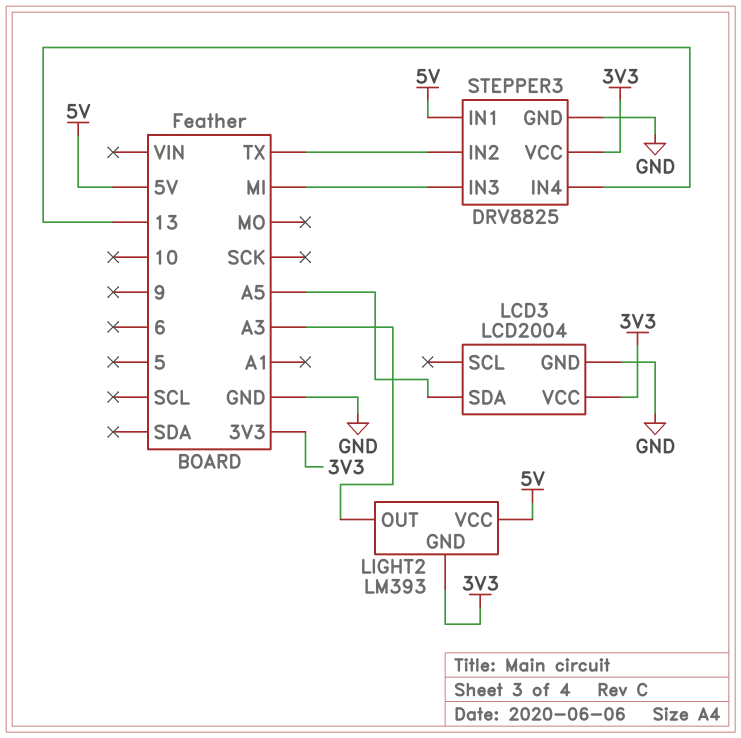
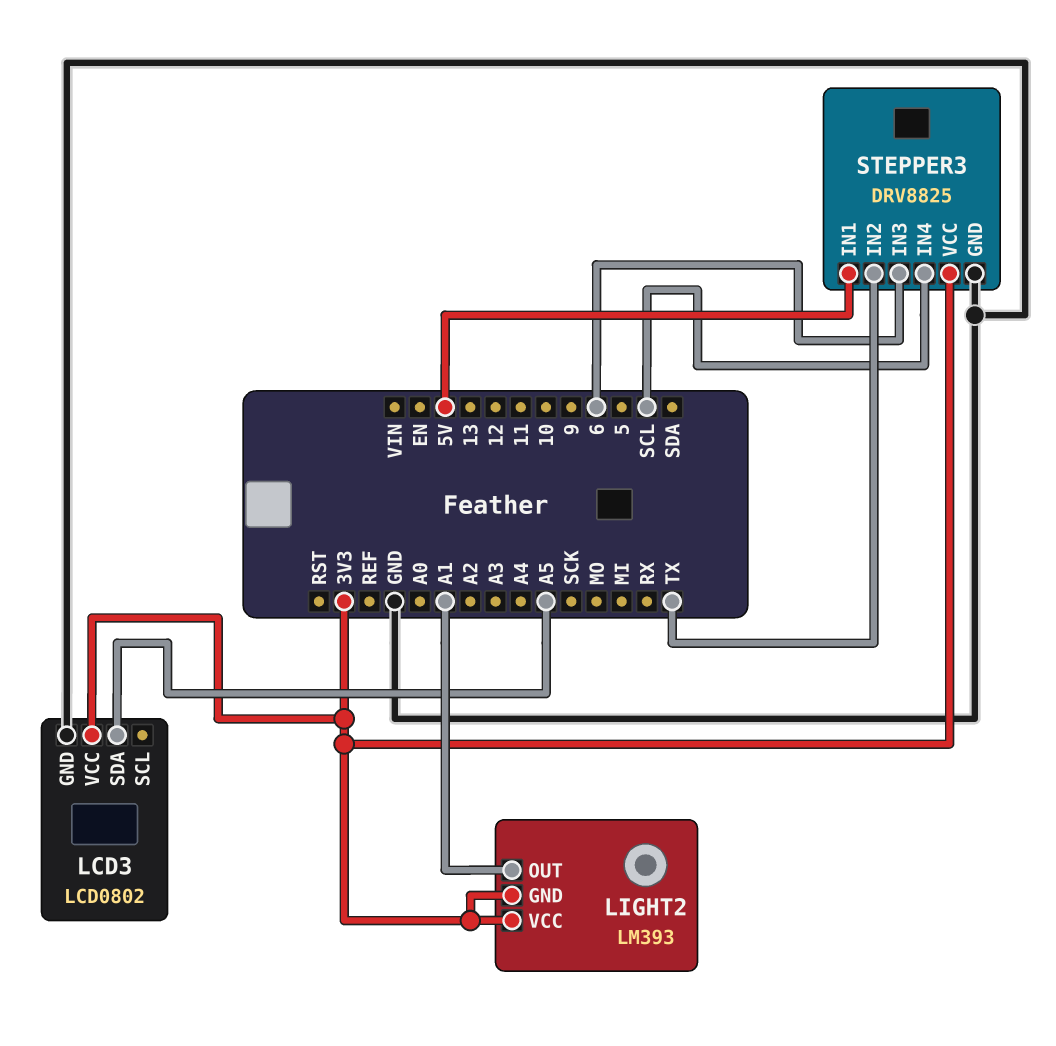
LCD3: LCD2004 -> LCD0802
LIGHT2 pin OUT: A3 -> A1
LIGHT2 pin VCC: 5V -> 3V3
STEPPER3 pin IN3: MI -> 6
STEPPER3 pin IN4: 13 -> SCL

